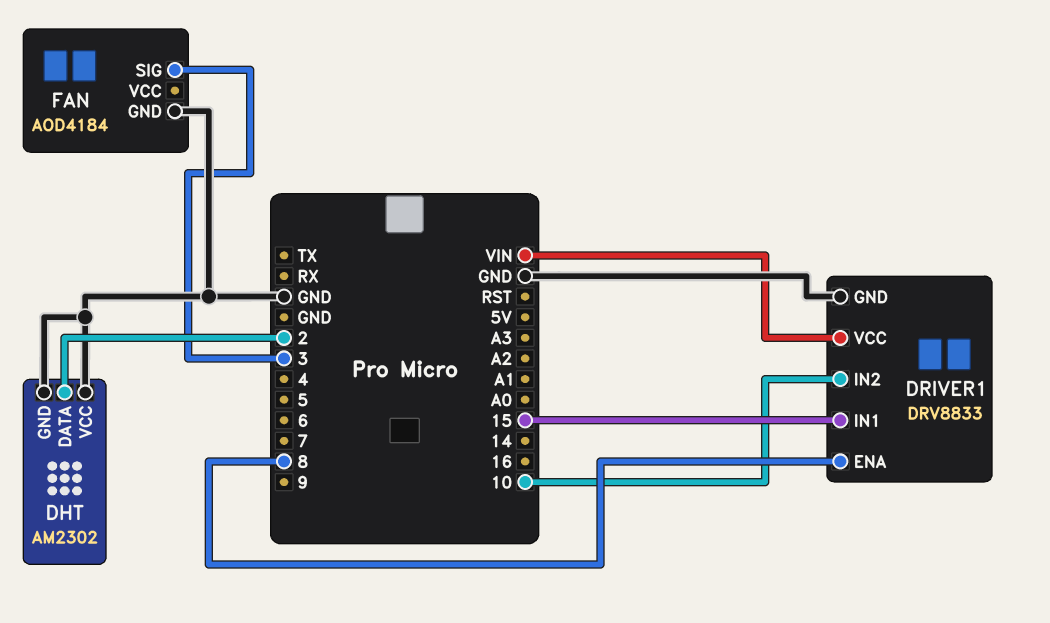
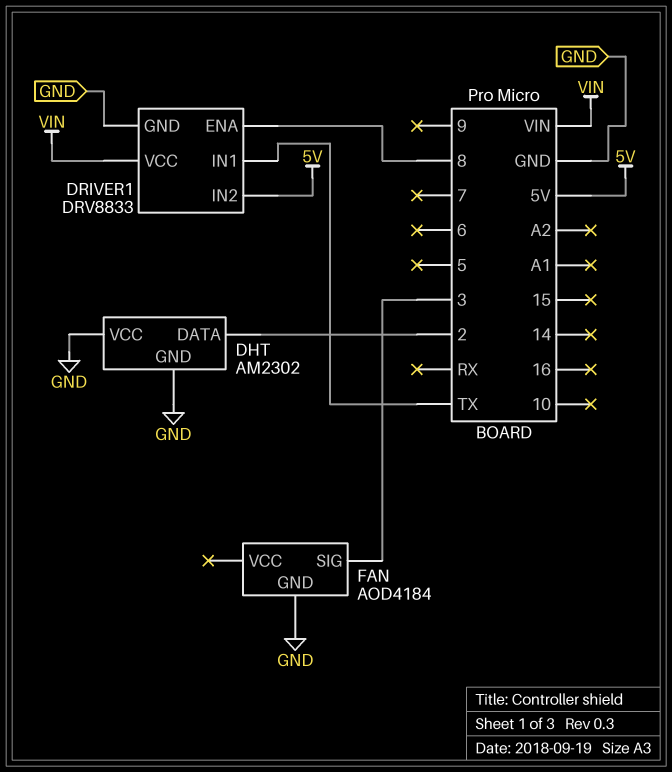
DRIVER1 pin IN1: 15 -> TX
DRIVER1 pin IN2: 10 -> 5V

